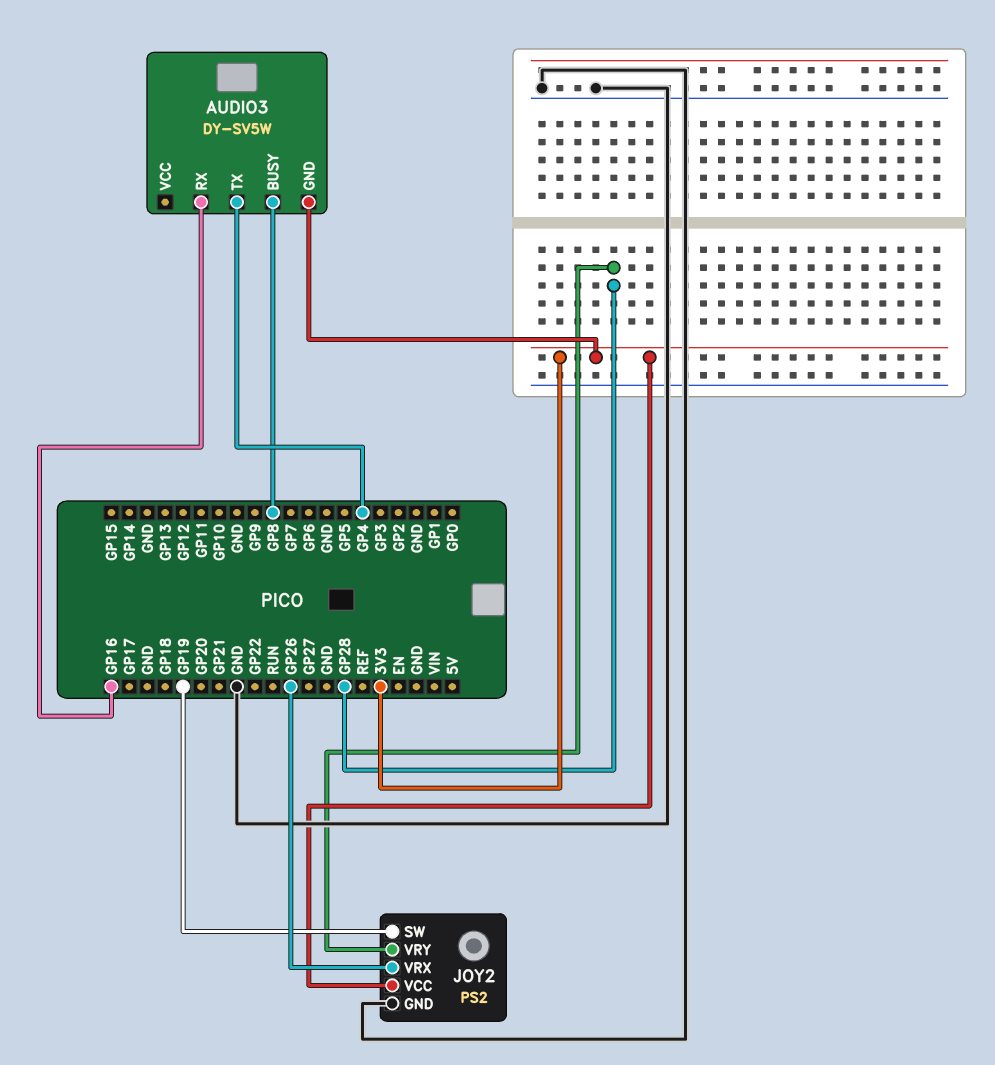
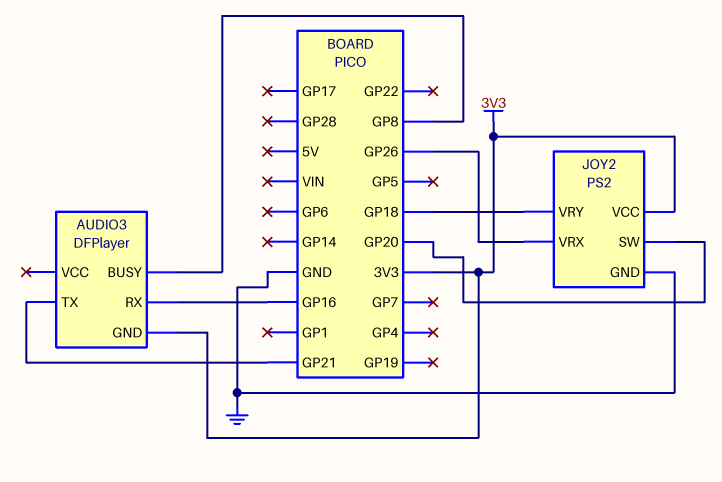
AUDIO3: DY-SV5W -> DFPlayer
AUDIO3 pin TX: GP4 -> GP21
JOY2 pin SW: GP19 -> GP20
JOY2 pin VRY: GP28 -> GP18

